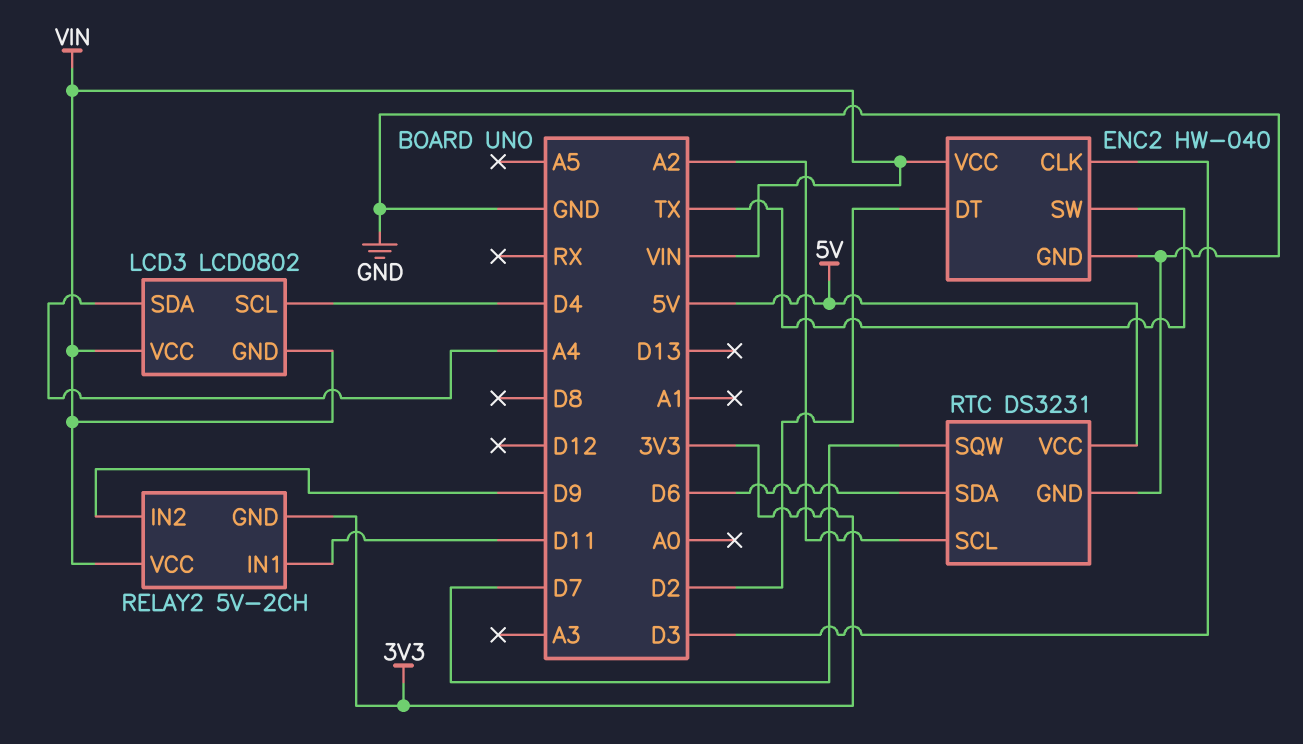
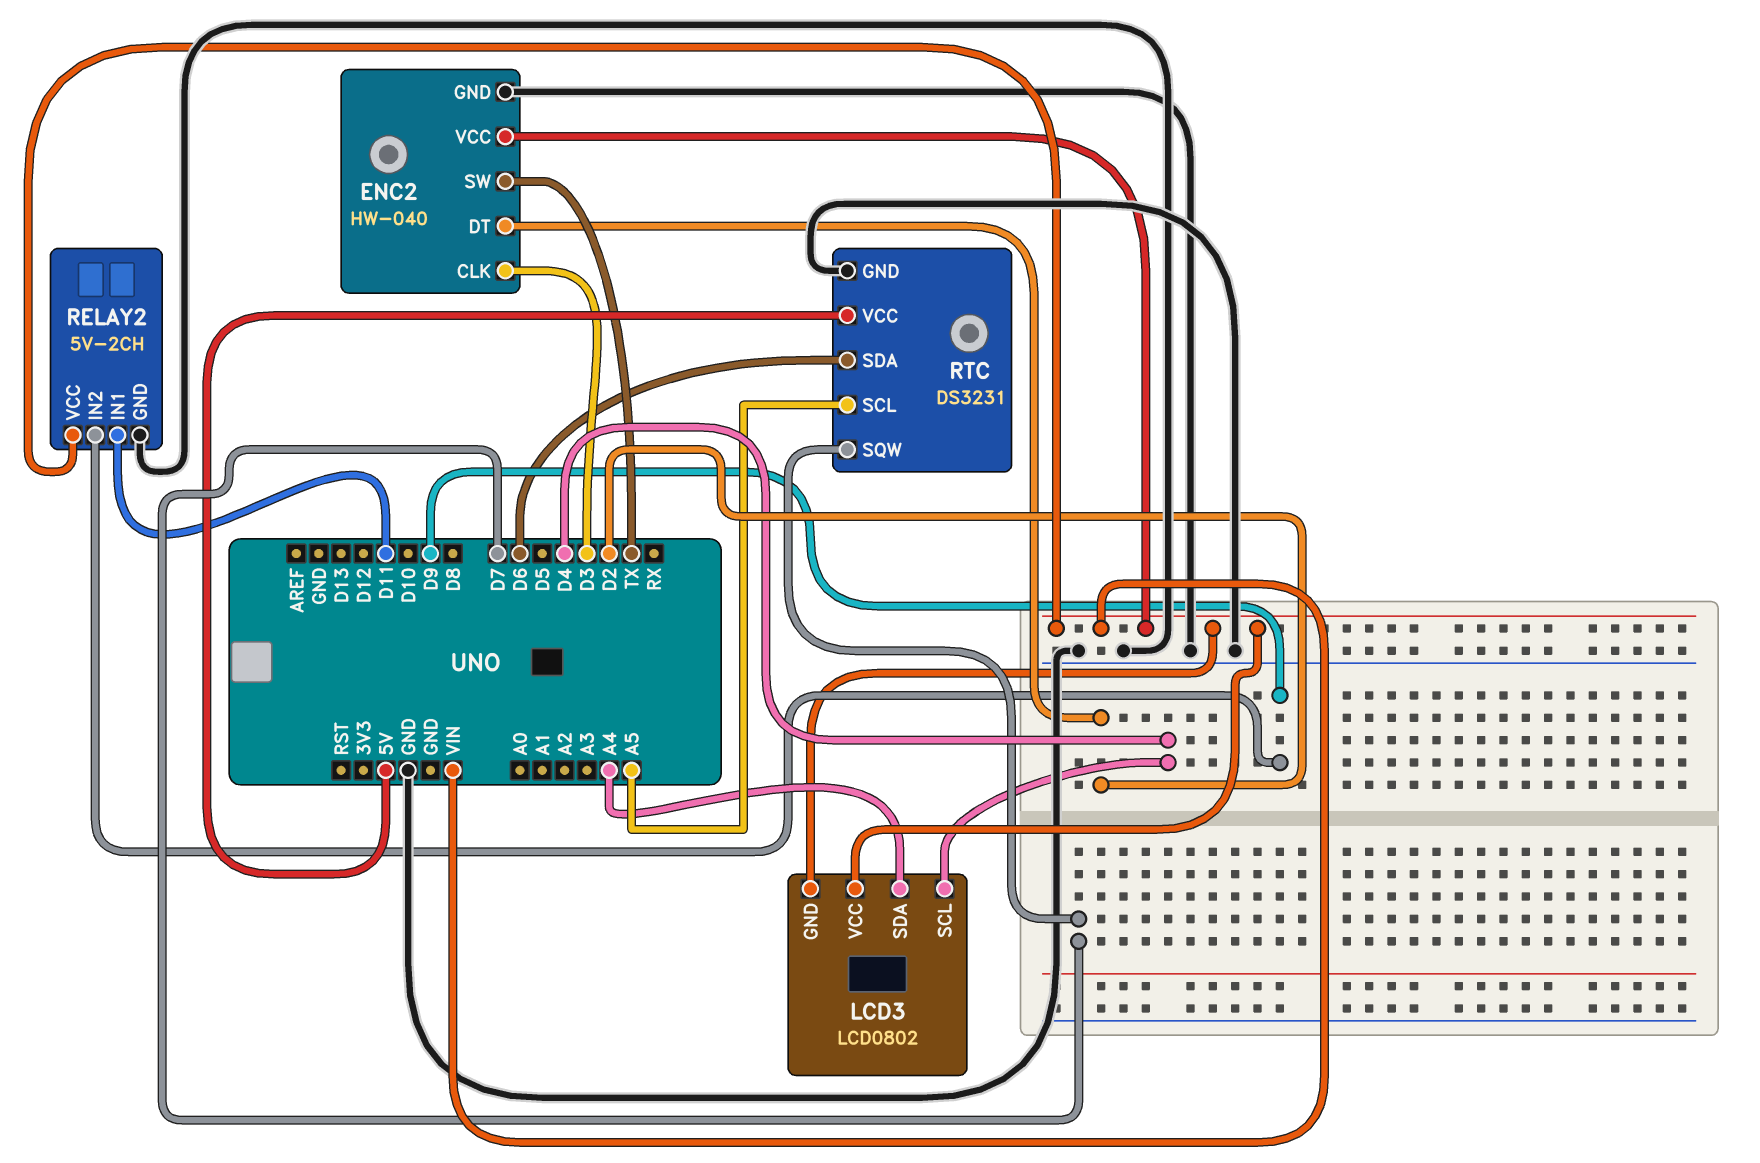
RELAY2 pin GND: 3V3 -> GND
RTC pin SCL: A2 -> A5

